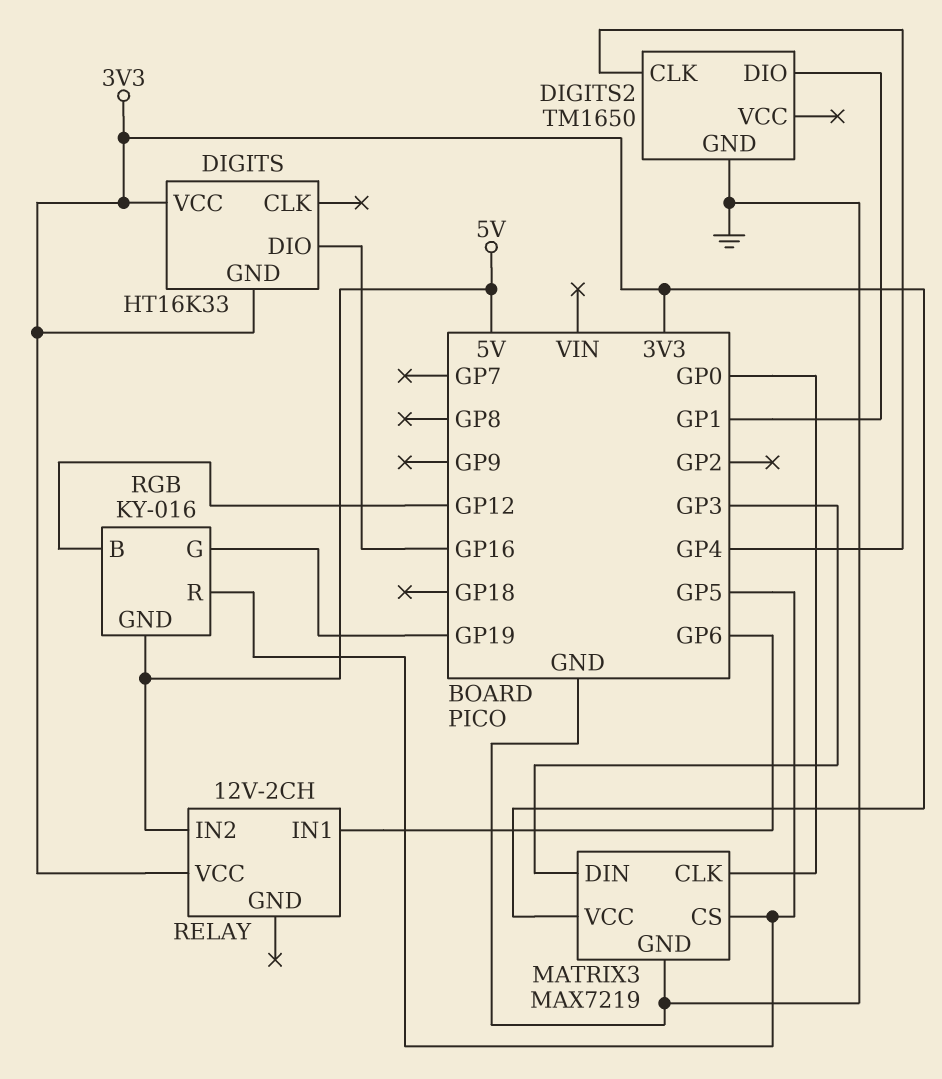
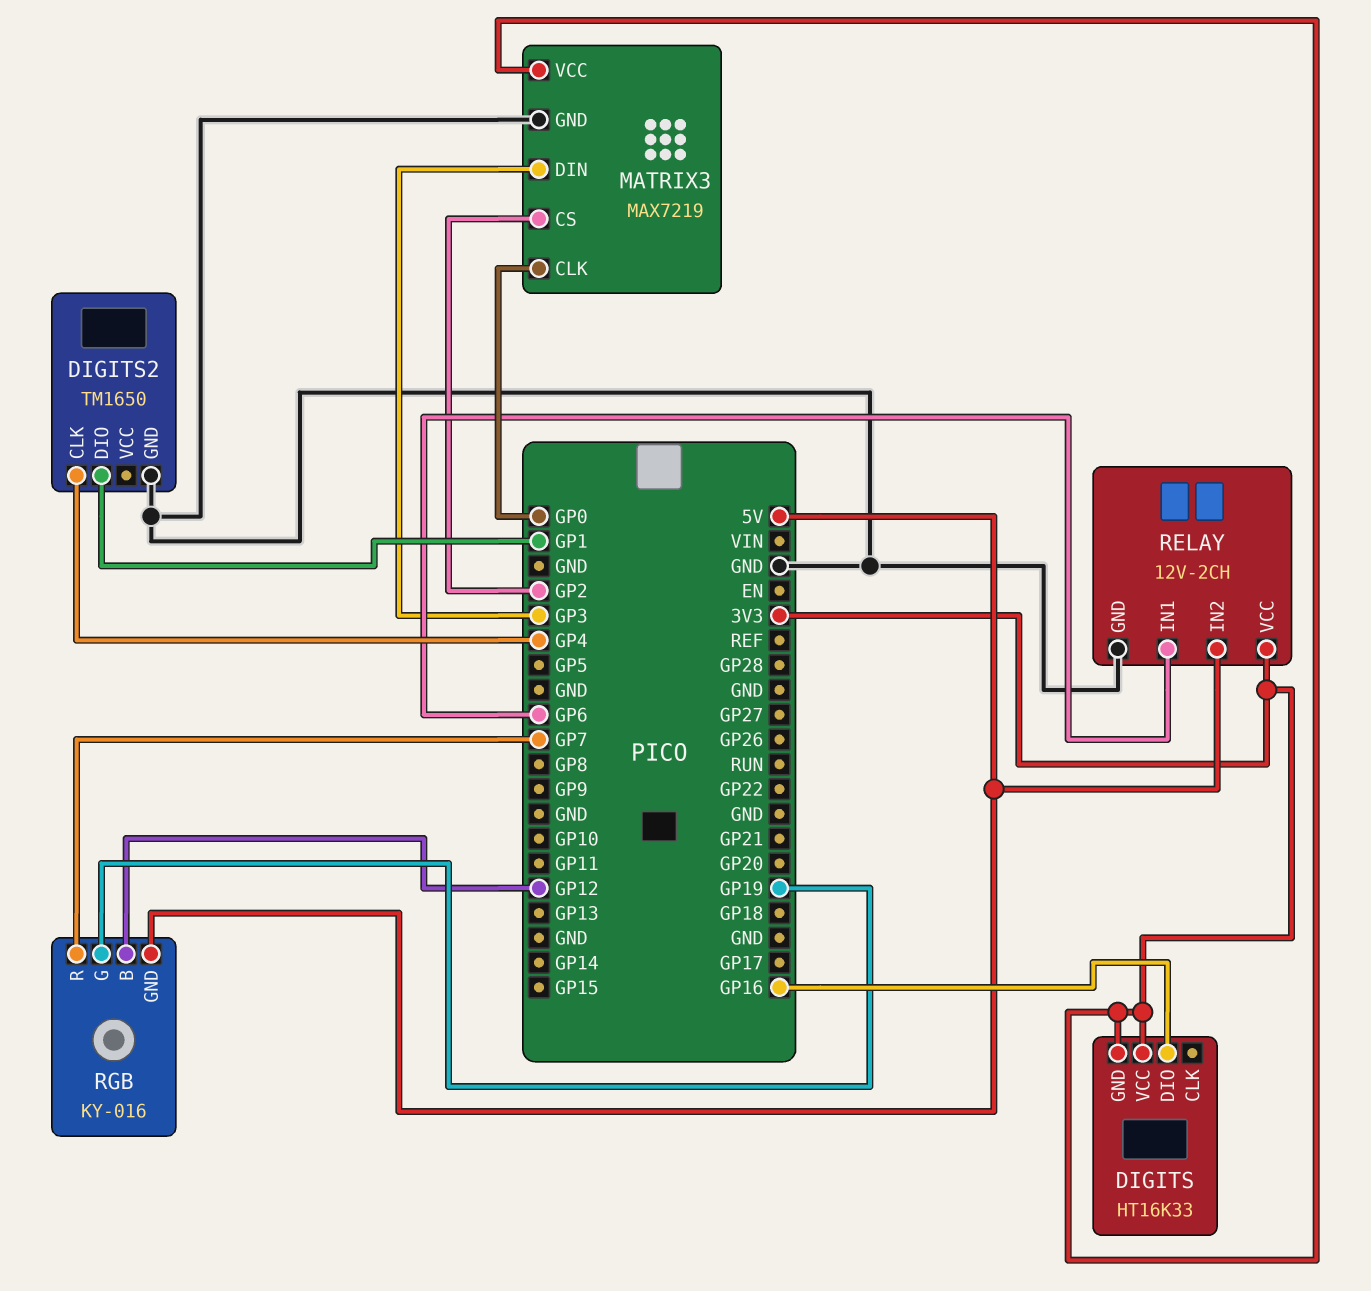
MATRIX3 pin CS: GP5 -> GP2
RELAY pin GND: none -> GND
RGB pin R: GP5 -> GP7

